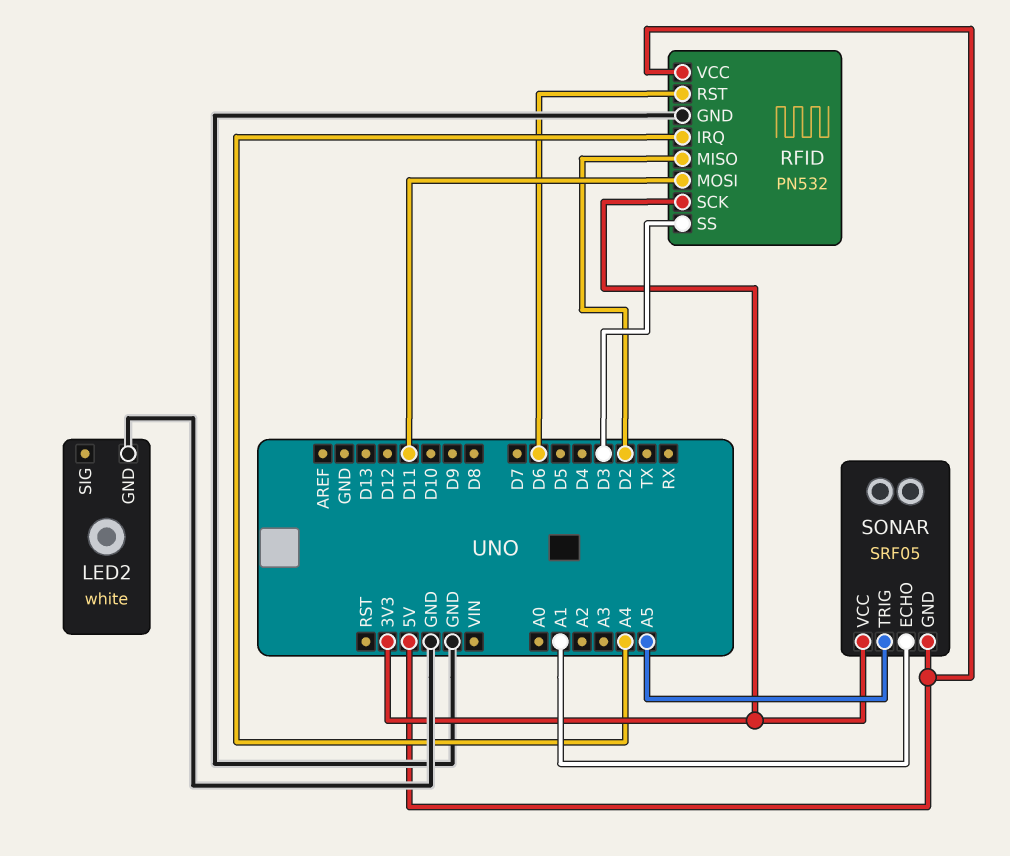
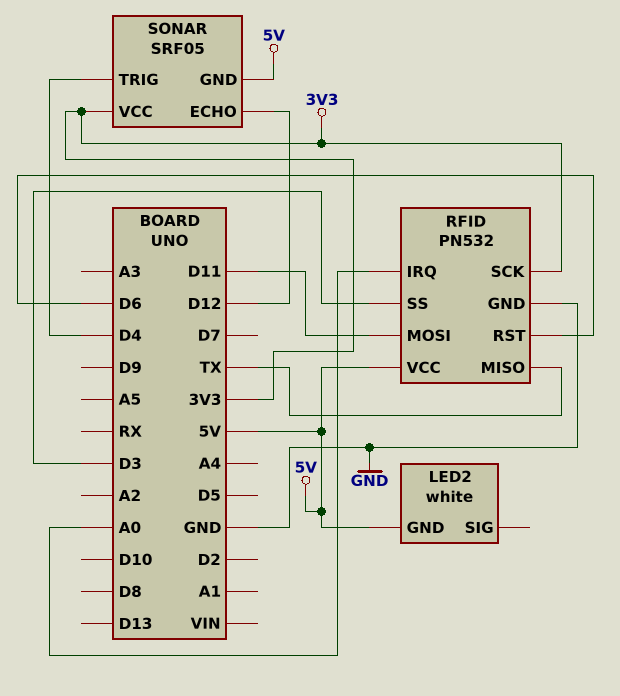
LED2 pin GND: GND -> 5V
RFID pin IRQ: A4 -> A0
RFID pin MISO: D2 -> TX
SONAR pin ECHO: A1 -> D12
SONAR pin TRIG: A5 -> D4

